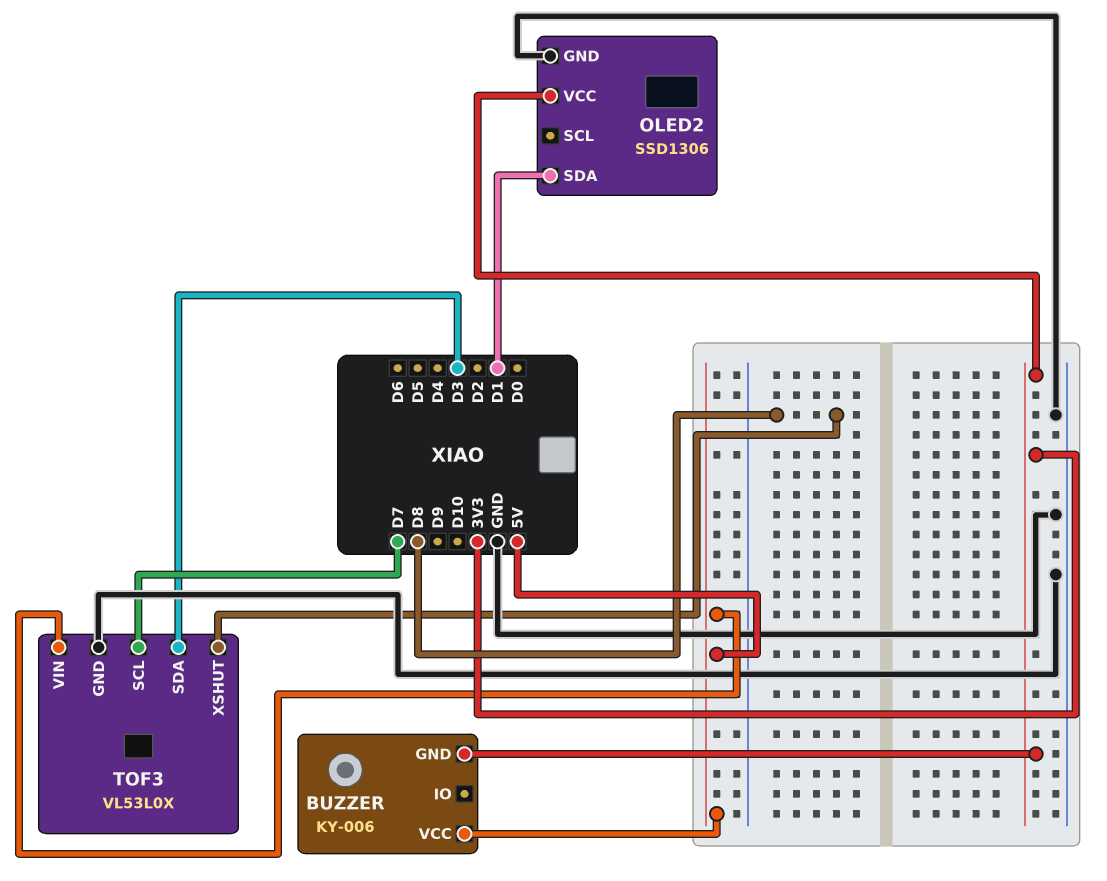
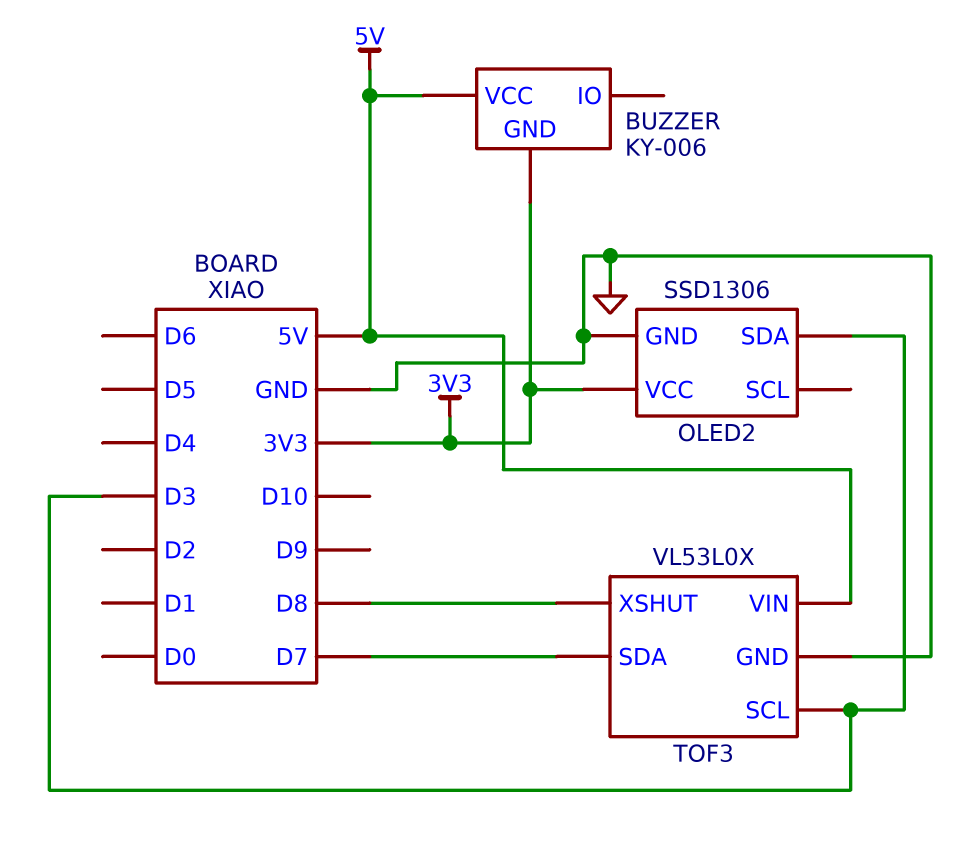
OLED2 pin SDA: D1 -> D3
TOF3 pin SCL: D7 -> D3
TOF3 pin SDA: D3 -> D7

